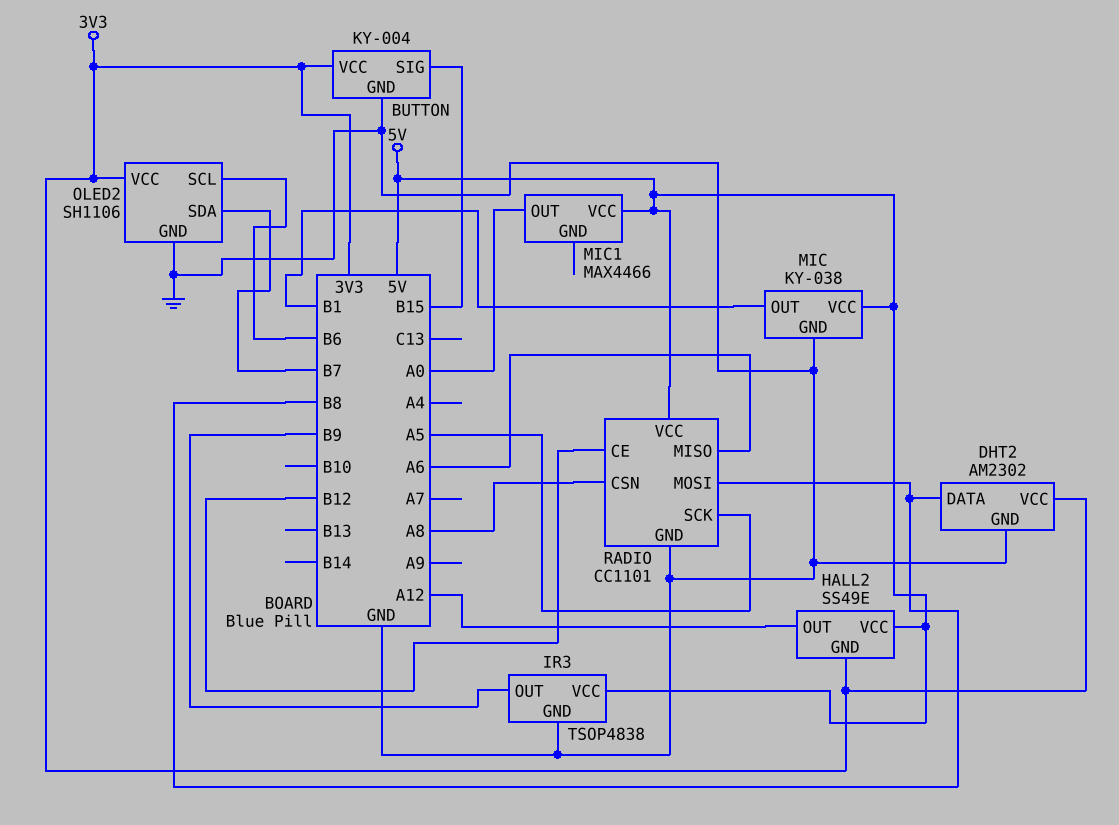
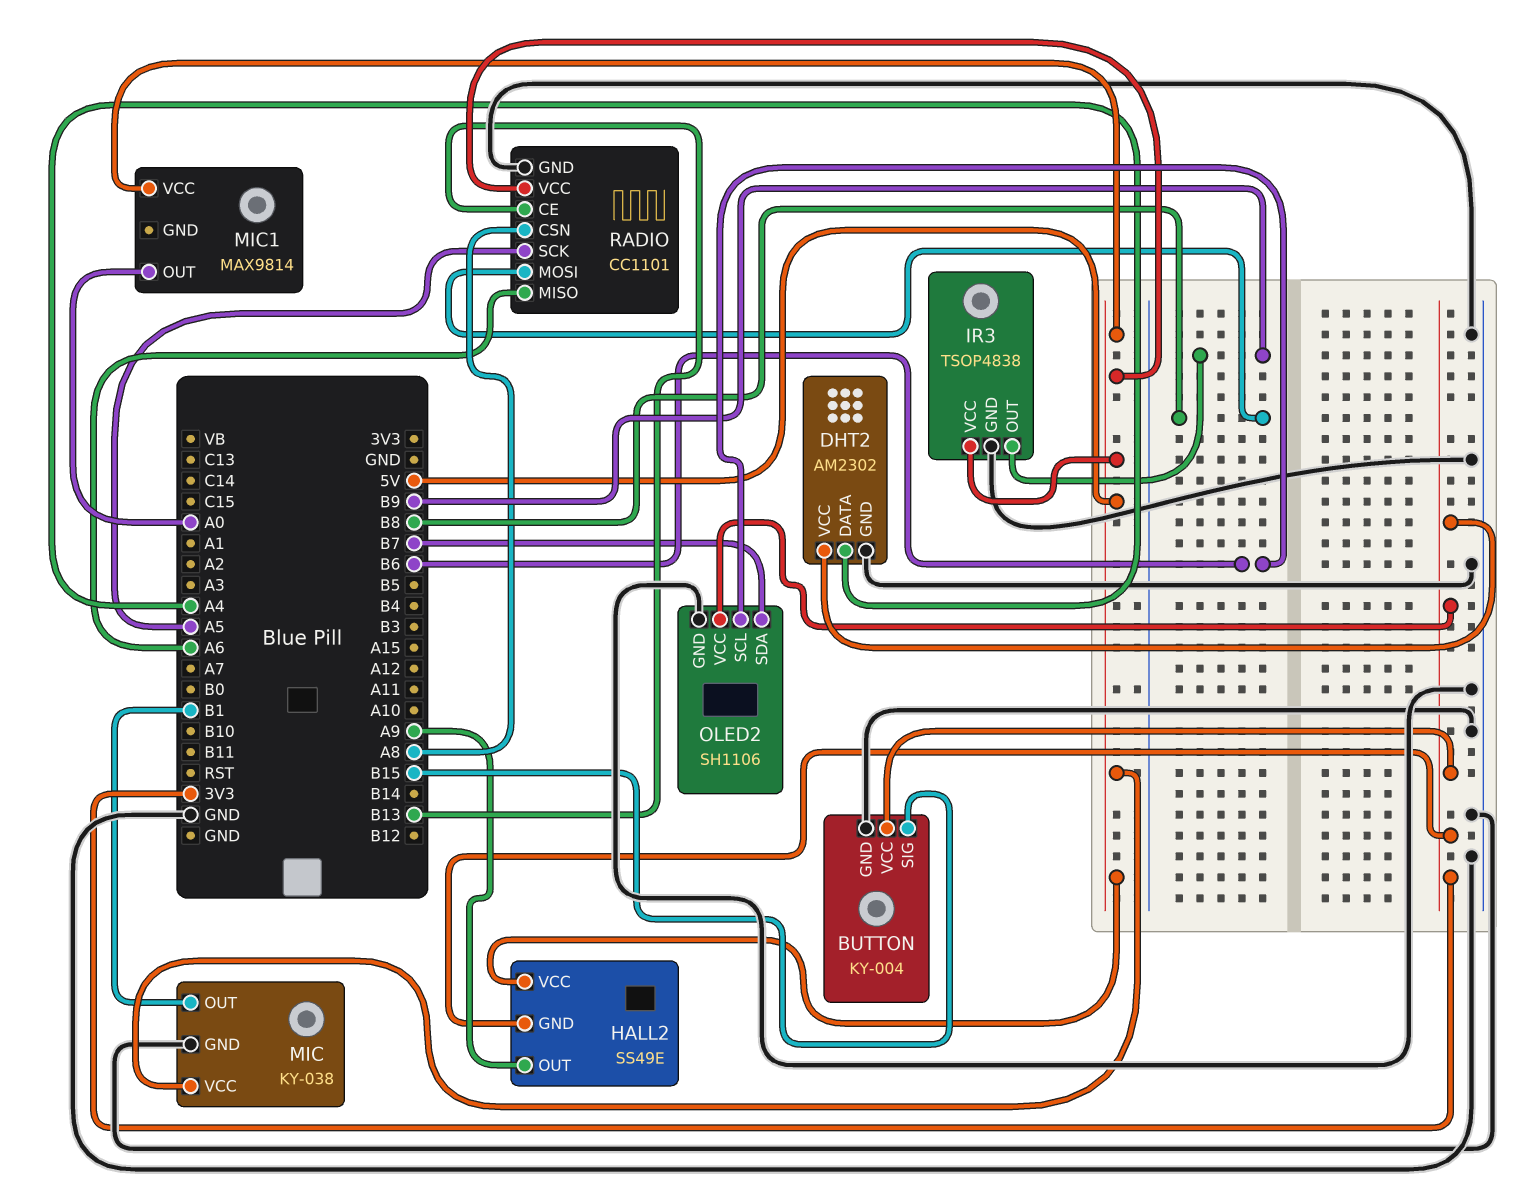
DHT2 pin DATA: B8 -> A4
HALL2 pin OUT: A12 -> A9
MIC1: MAX4466 -> MAX9814
RADIO pin CE: B12 -> B13

